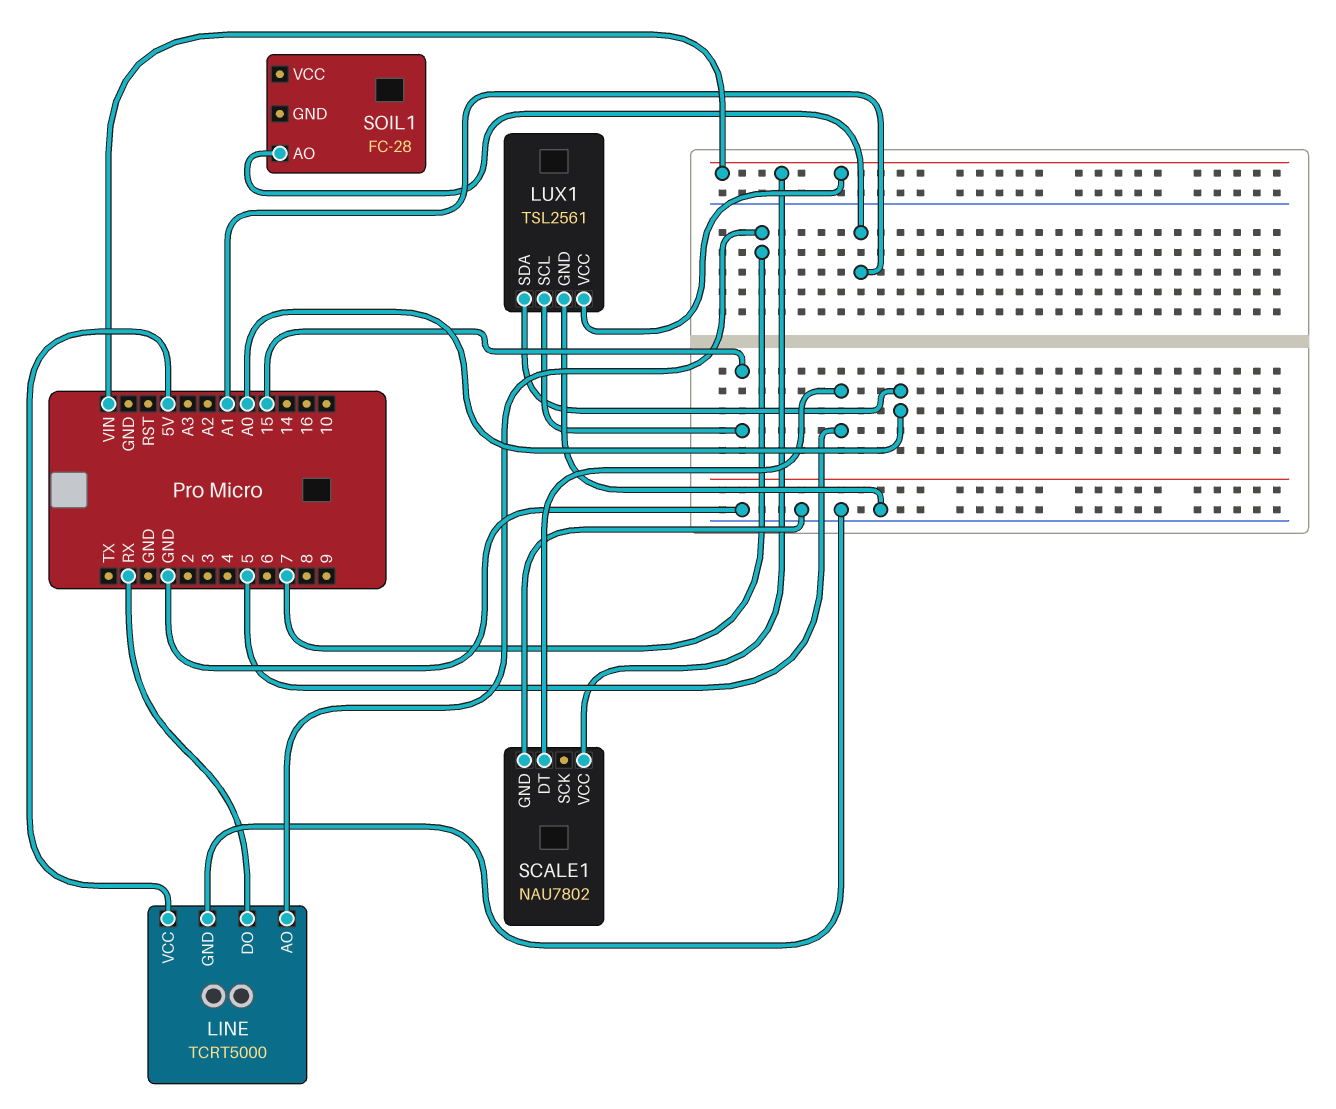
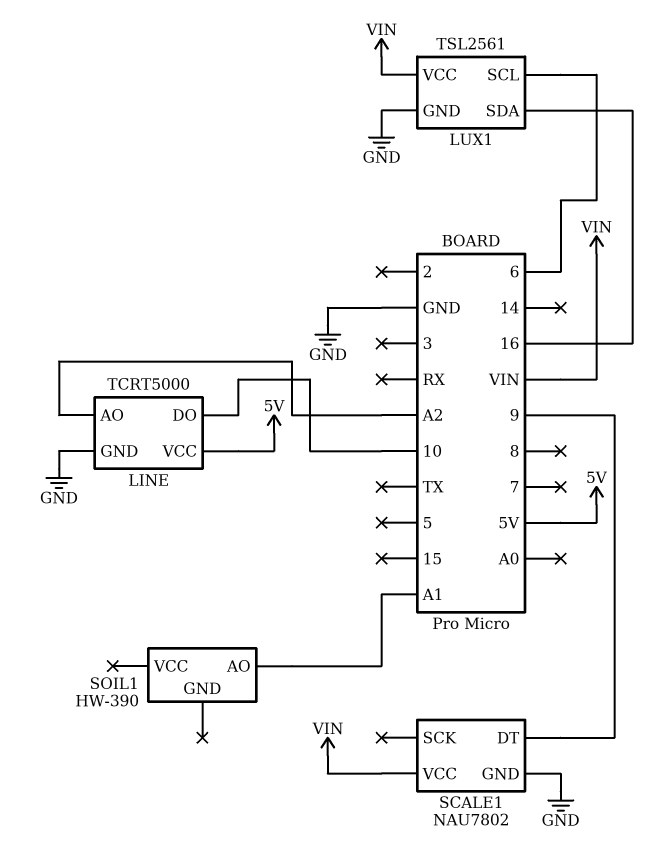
LINE pin AO: 7 -> A2
LINE pin DO: RX -> 10
LUX1 pin SCL: 15 -> 6
LUX1 pin SDA: A0 -> 16
SCALE1 pin DT: 5 -> 9
SOIL1: FC-28 -> HW-390

